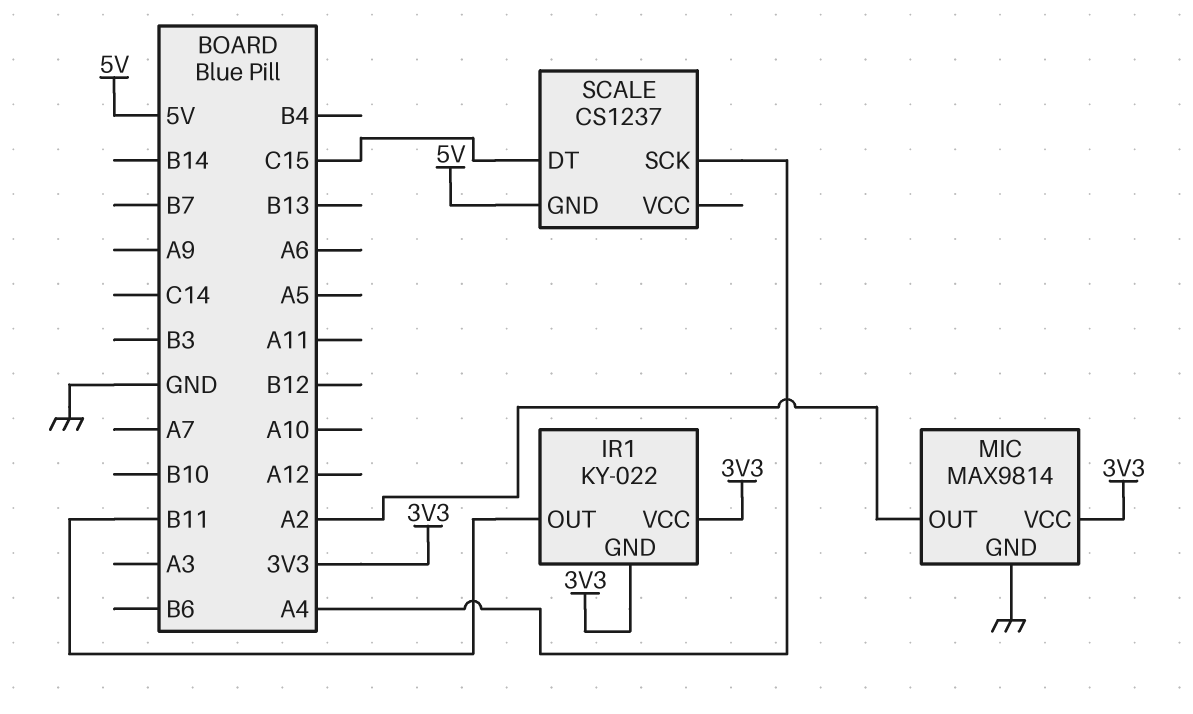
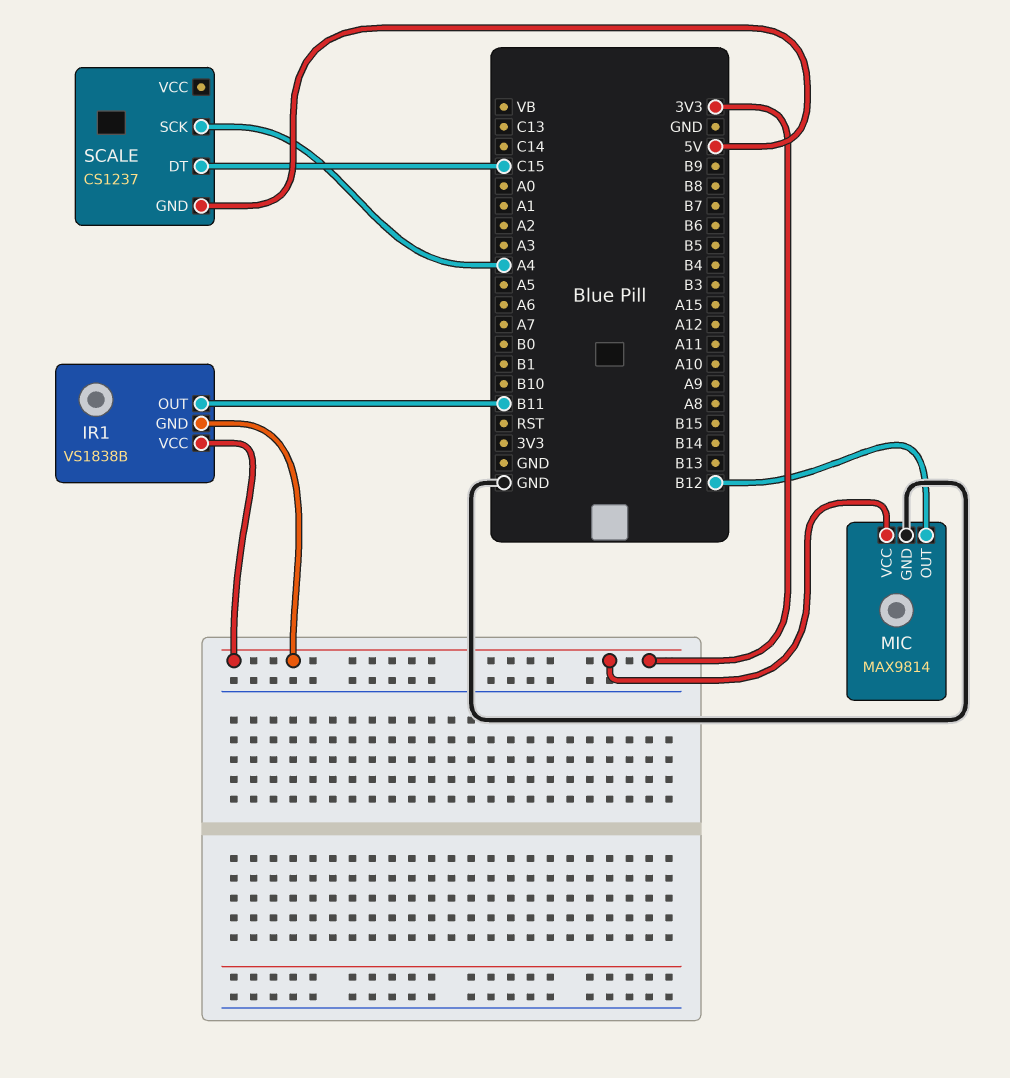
IR1: KY-022 -> VS1838B
MIC pin OUT: A2 -> B12

